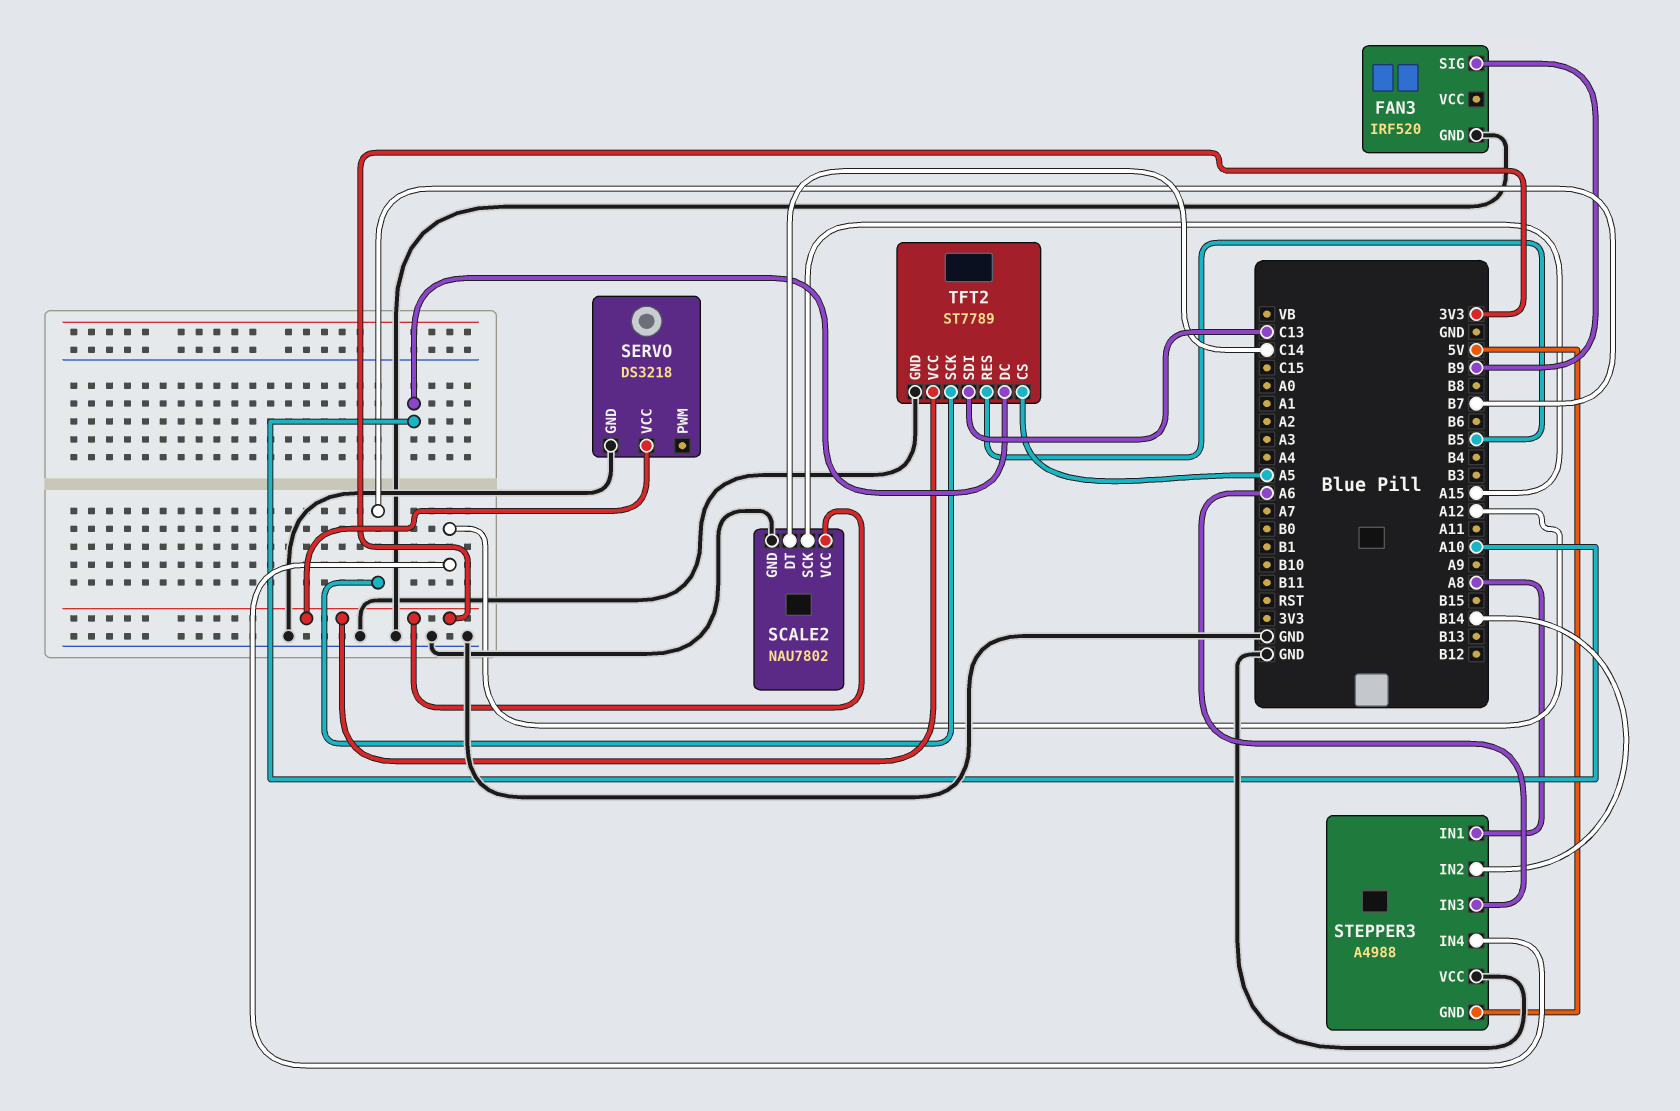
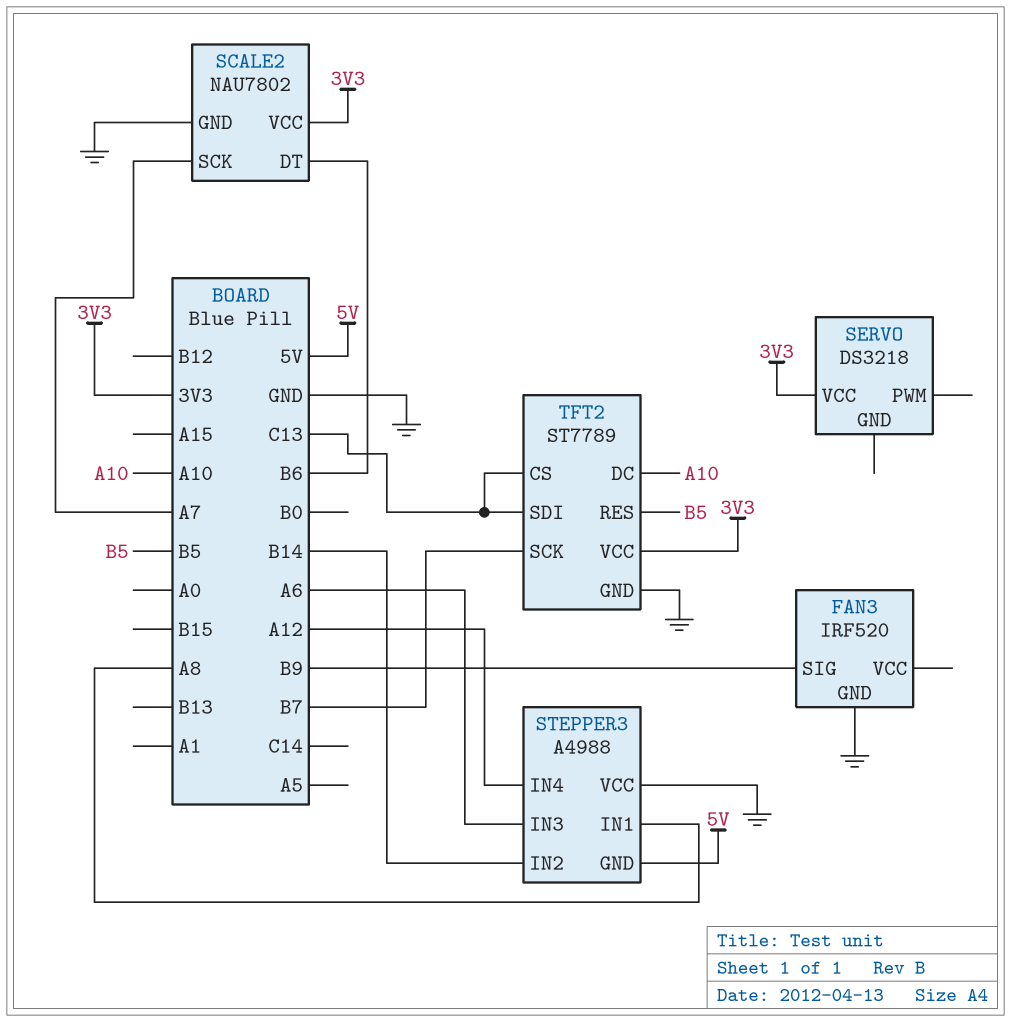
SCALE2 pin DT: C14 -> B6
SCALE2 pin SCK: A15 -> A7
SERVO pin GND: GND -> none
TFT2 pin CS: A5 -> C13

